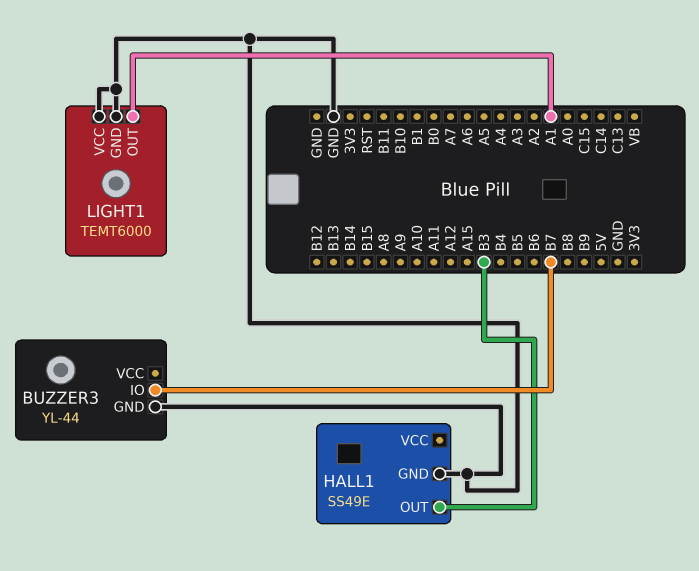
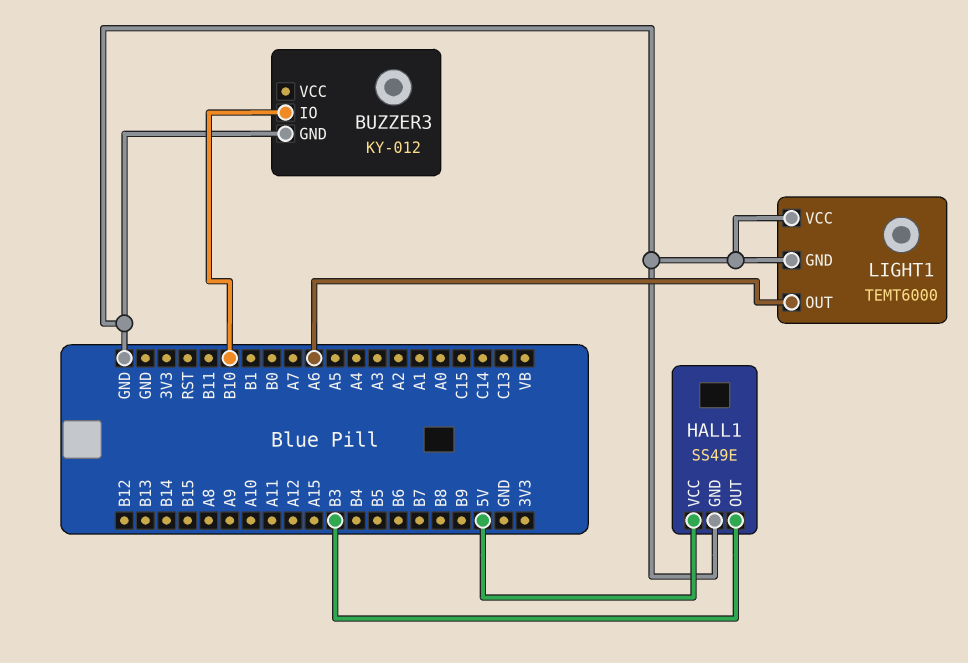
BUZZER3: YL-44 -> KY-012
BUZZER3 pin IO: B7 -> B10
HALL1 pin VCC: none -> 5V
LIGHT1 pin OUT: A1 -> A6

